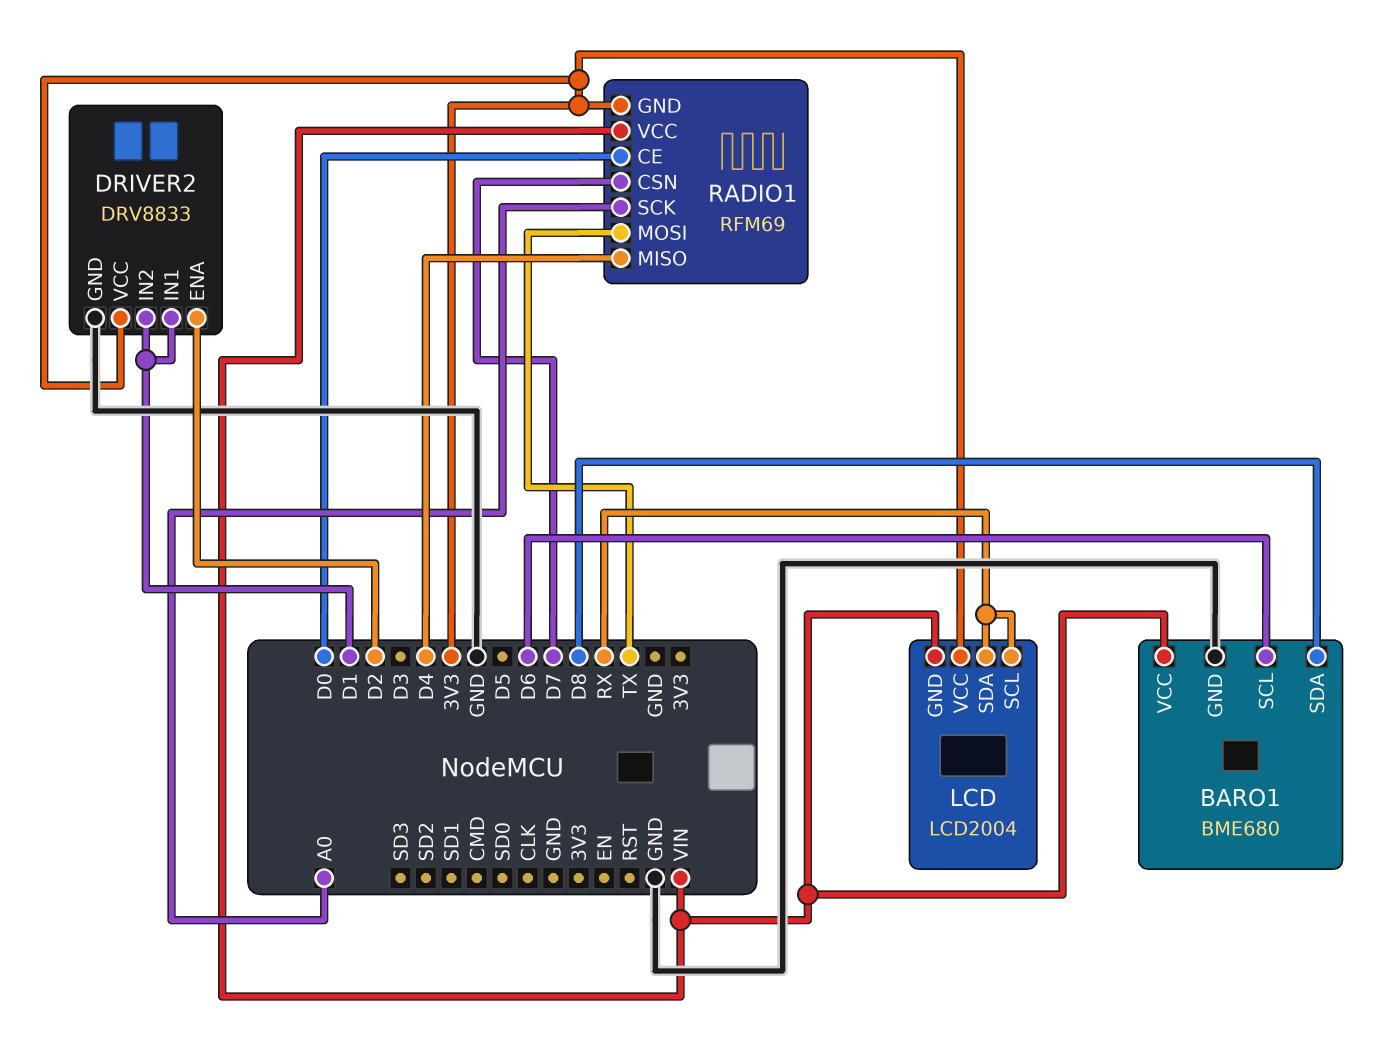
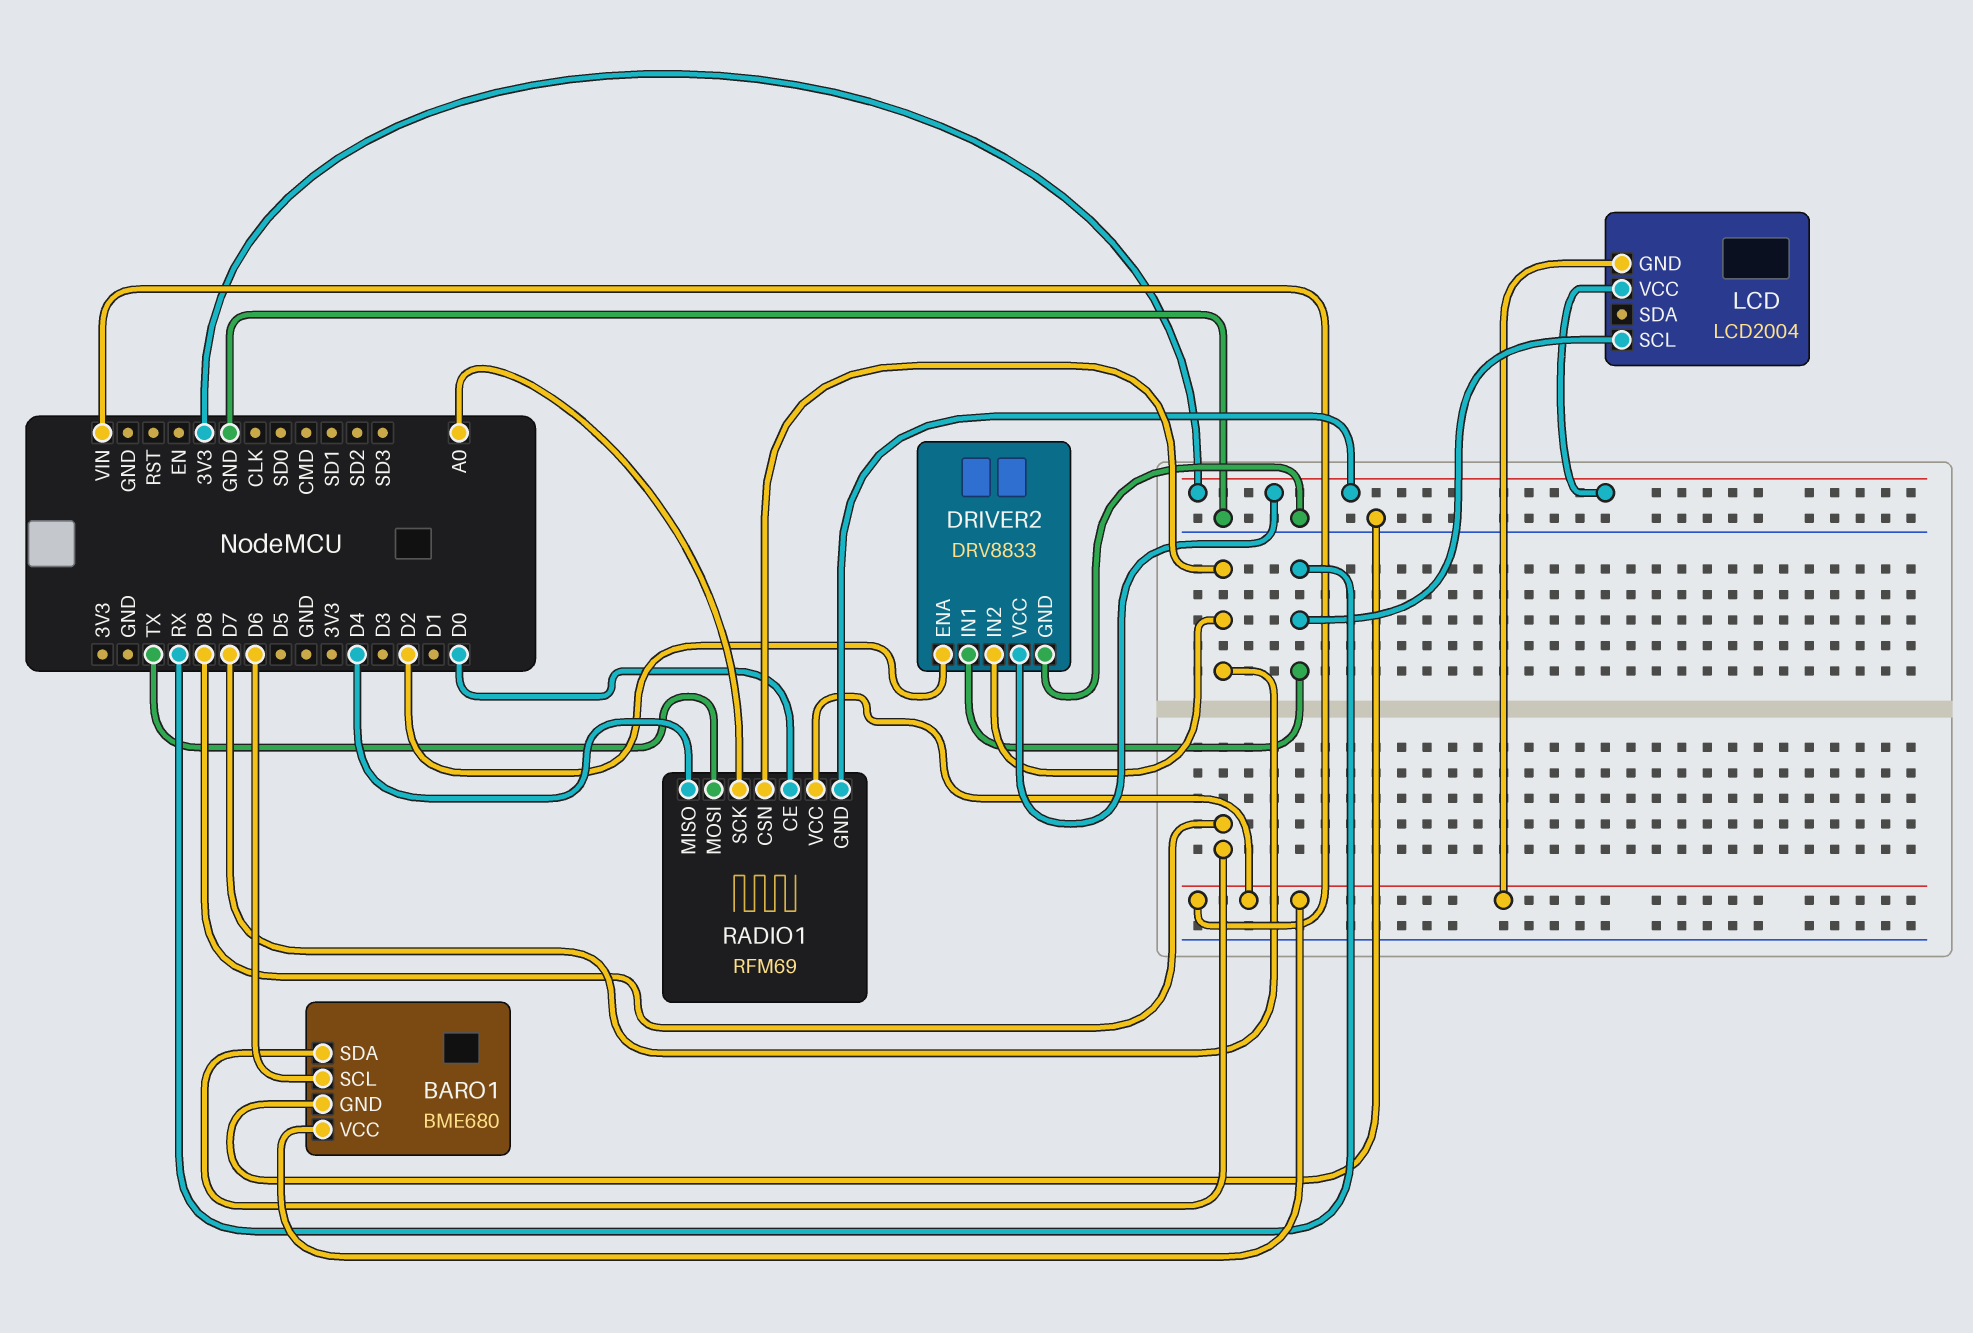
DRIVER2 pin IN1: D1 -> RX
DRIVER2 pin IN2: D1 -> D7
LCD pin SDA: RX -> none

